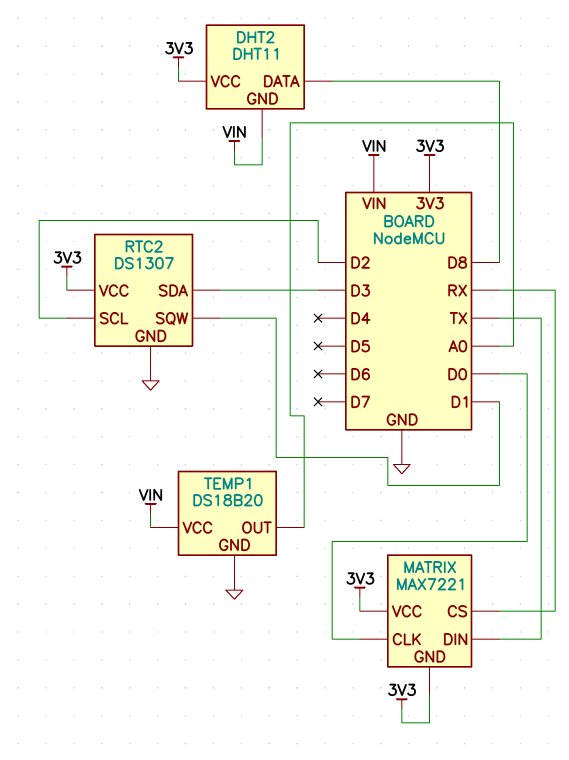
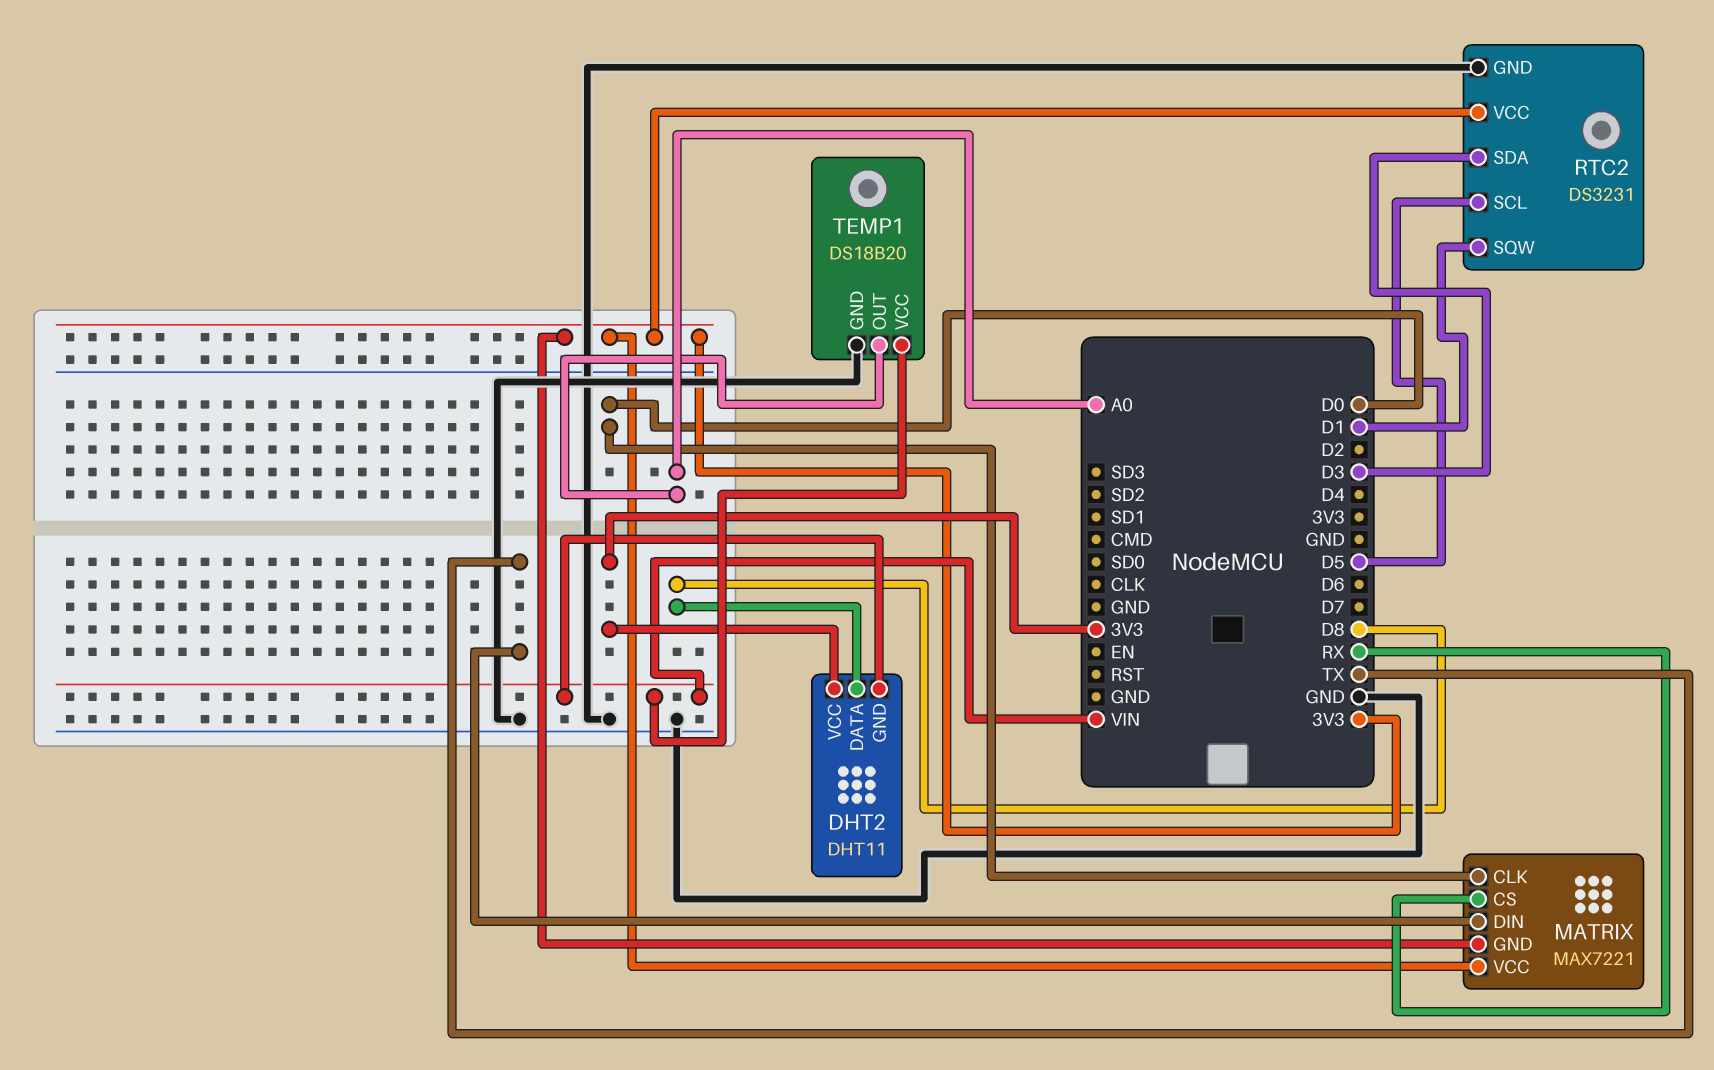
RTC2: DS1307 -> DS3231
RTC2 pin SCL: D2 -> D5

